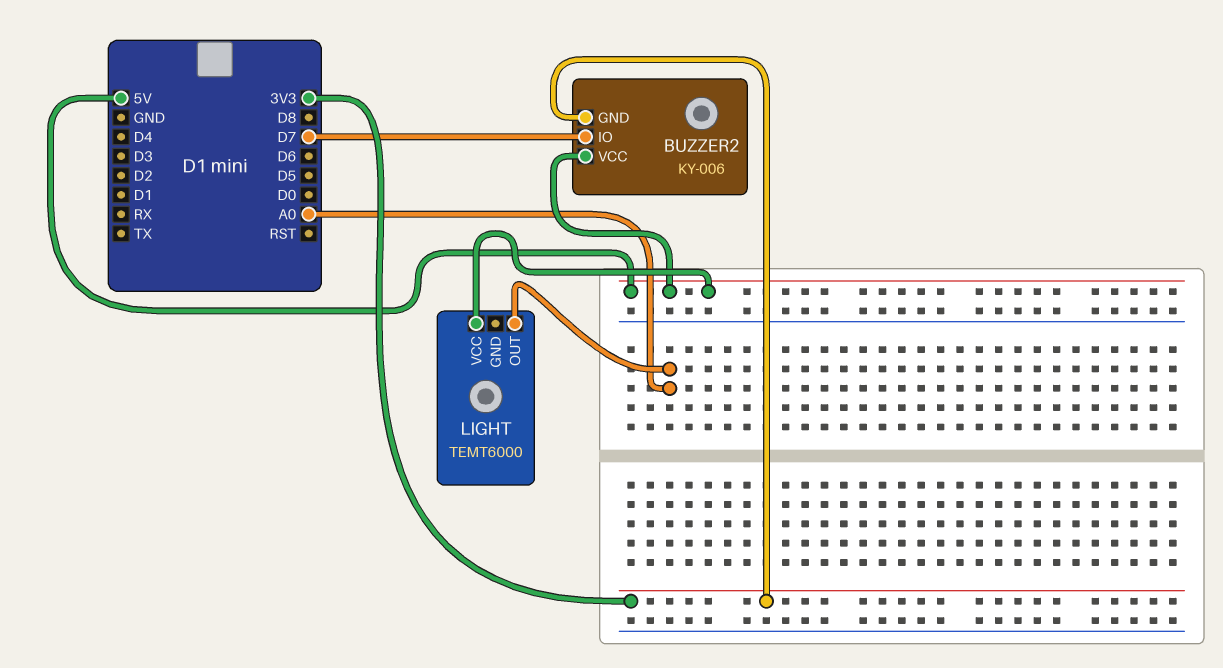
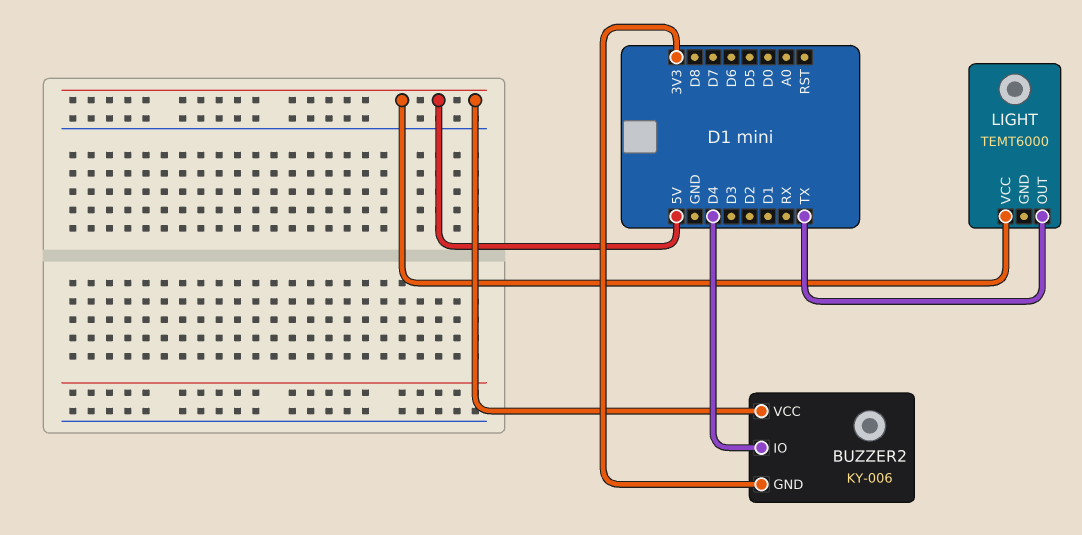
BUZZER2 pin IO: D7 -> D4
LIGHT pin OUT: A0 -> TX

